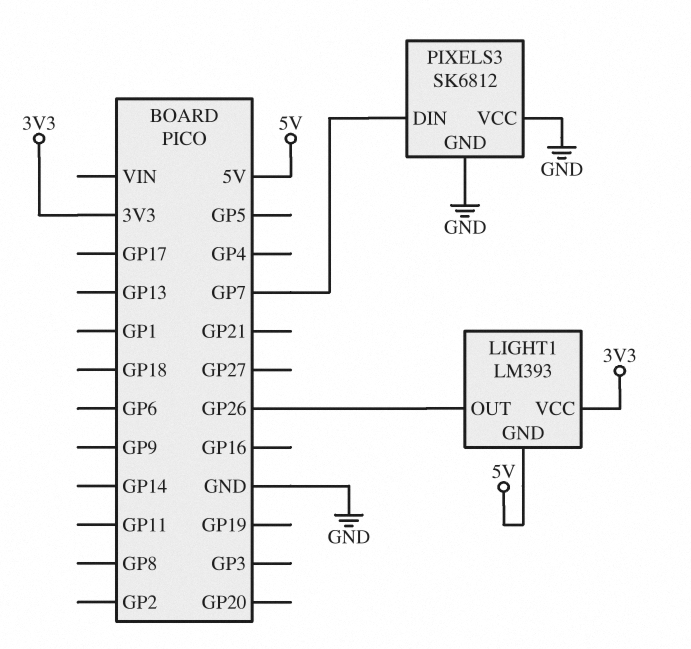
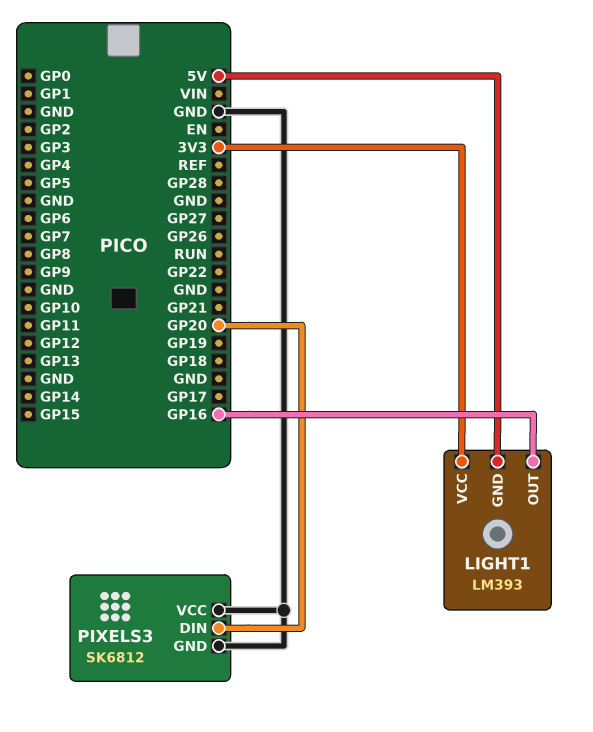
LIGHT1 pin OUT: GP26 -> GP16
PIXELS3 pin DIN: GP7 -> GP20

